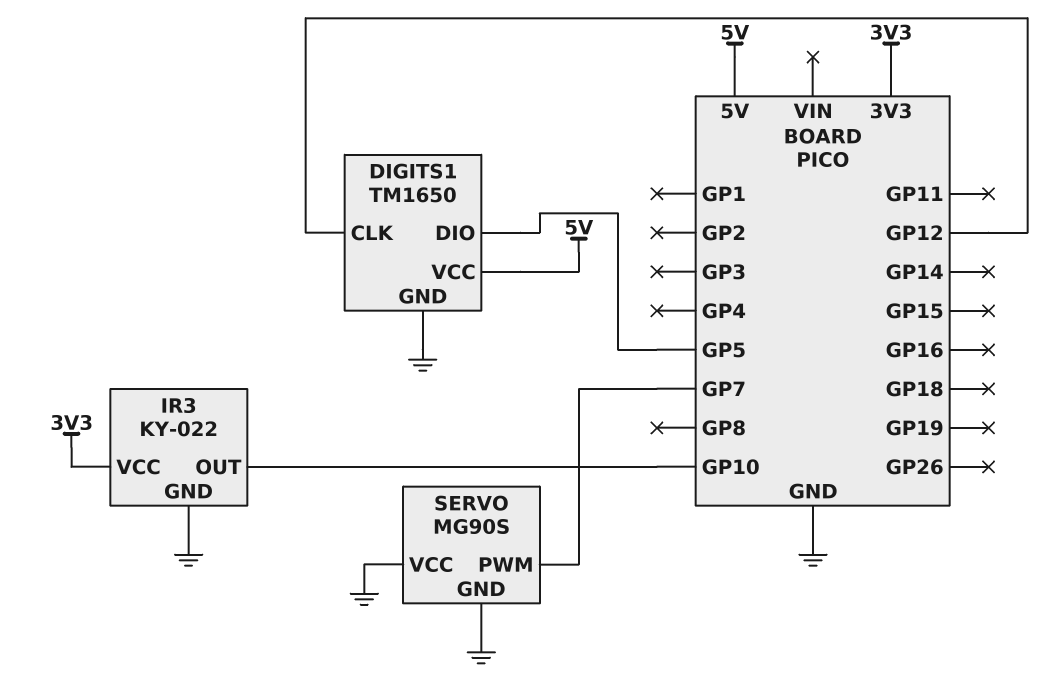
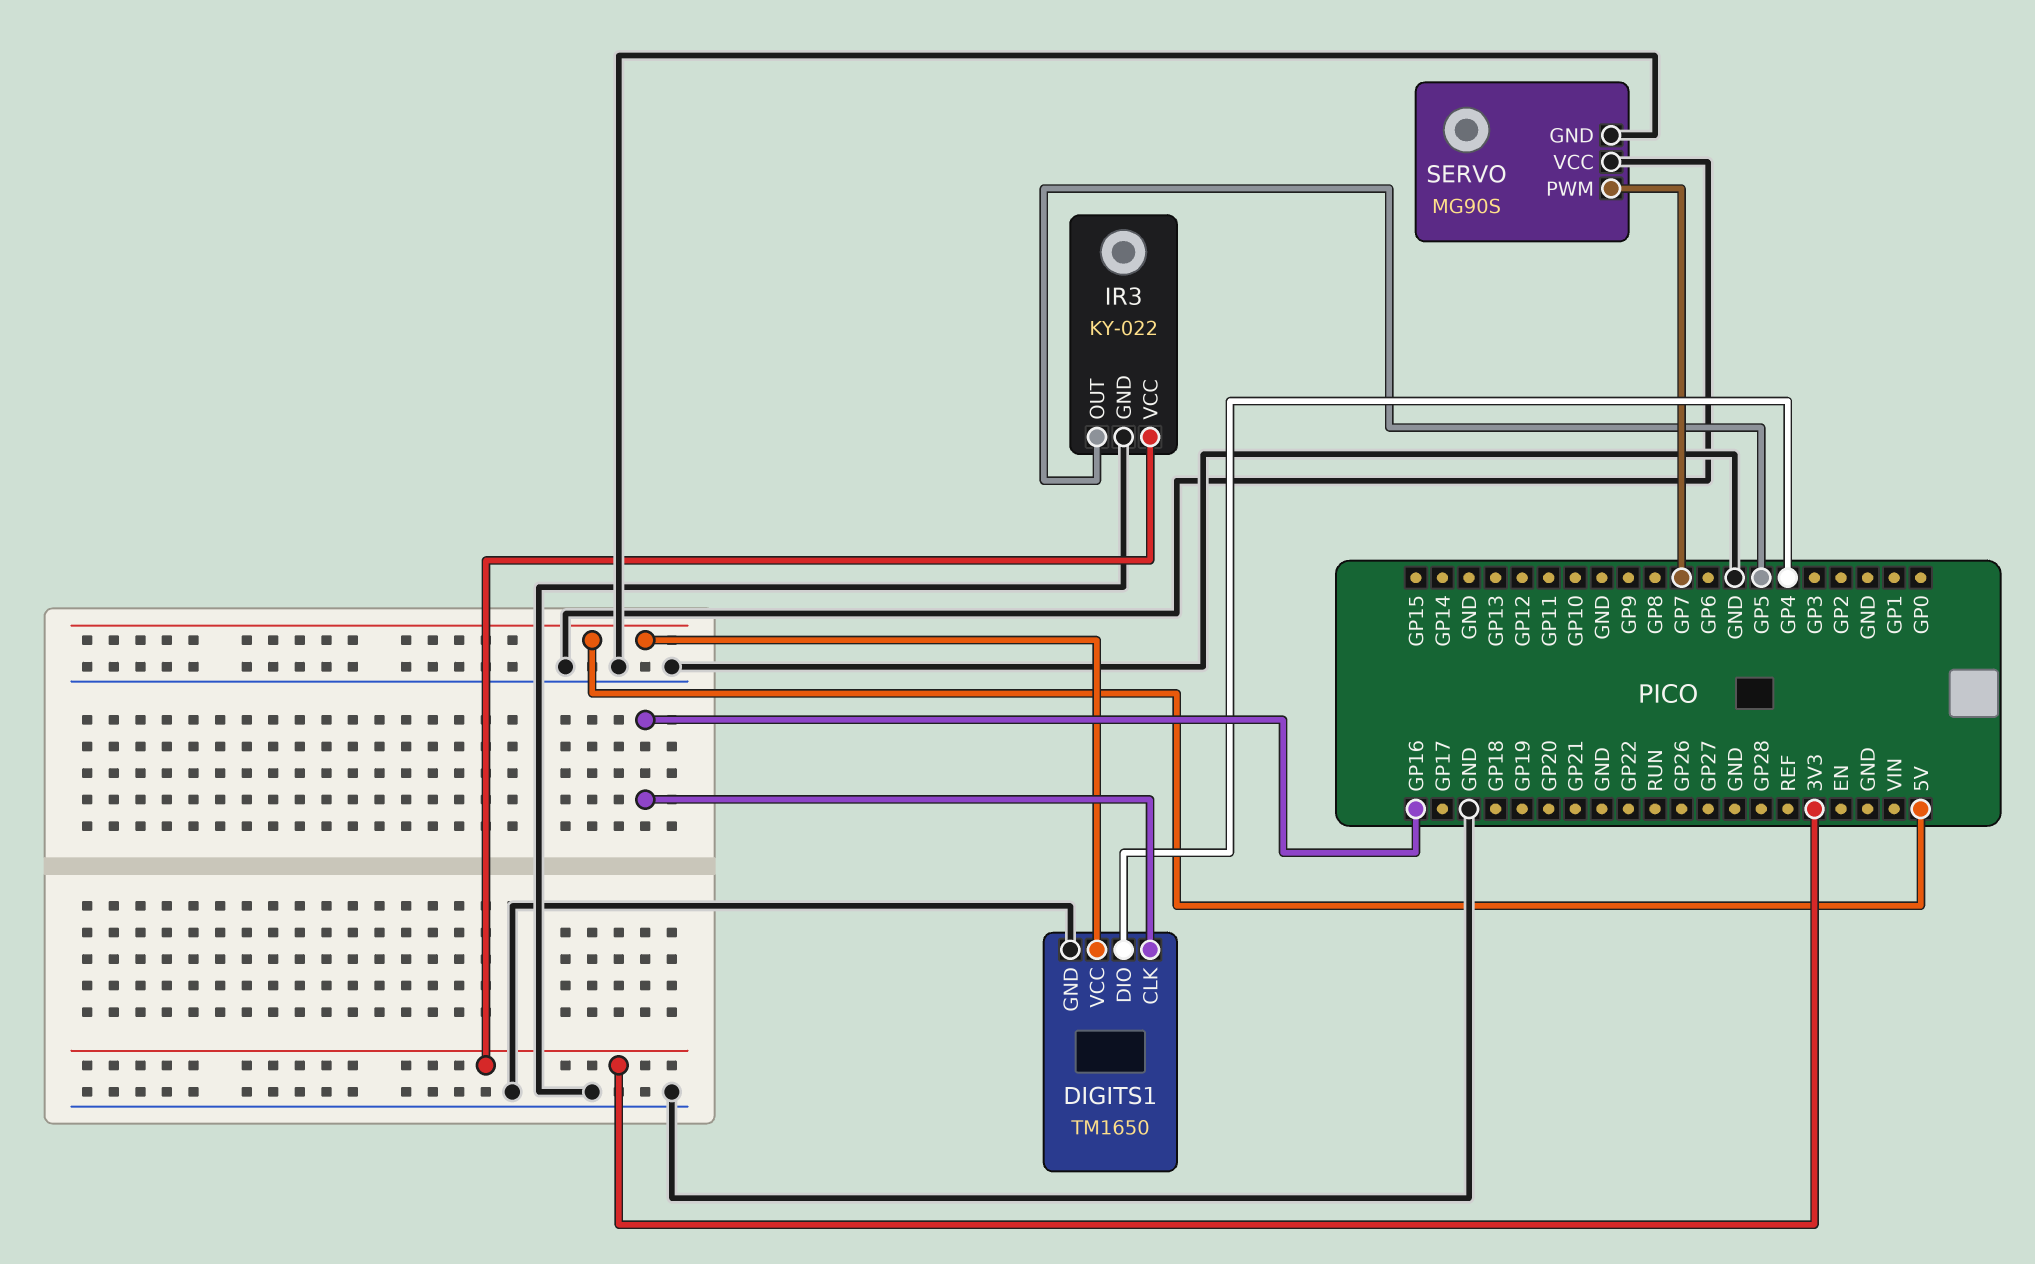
DIGITS1 pin CLK: GP12 -> GP16
DIGITS1 pin DIO: GP5 -> GP4
IR3 pin OUT: GP10 -> GP5

